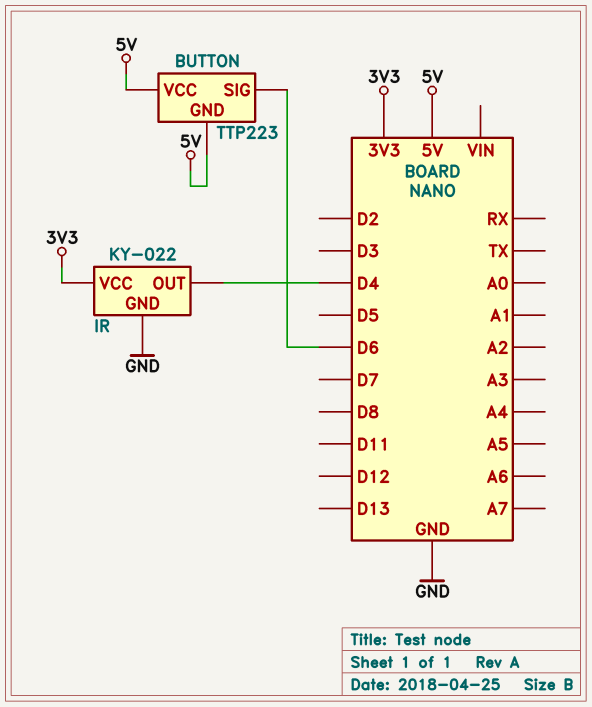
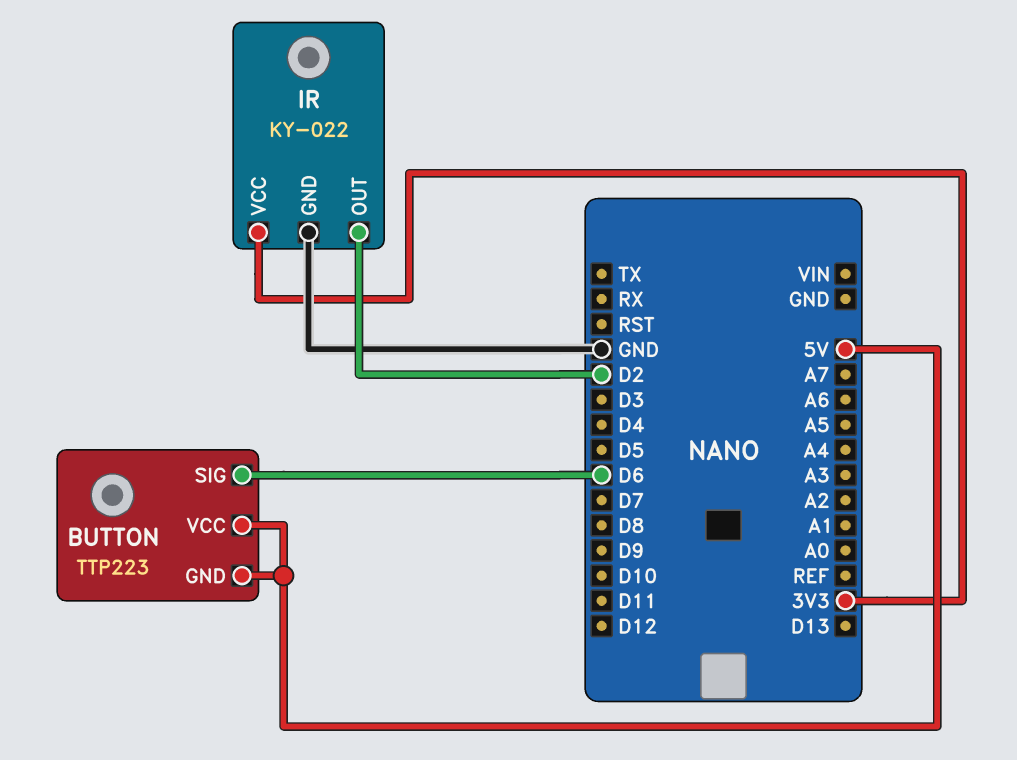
IR pin OUT: D4 -> D2

